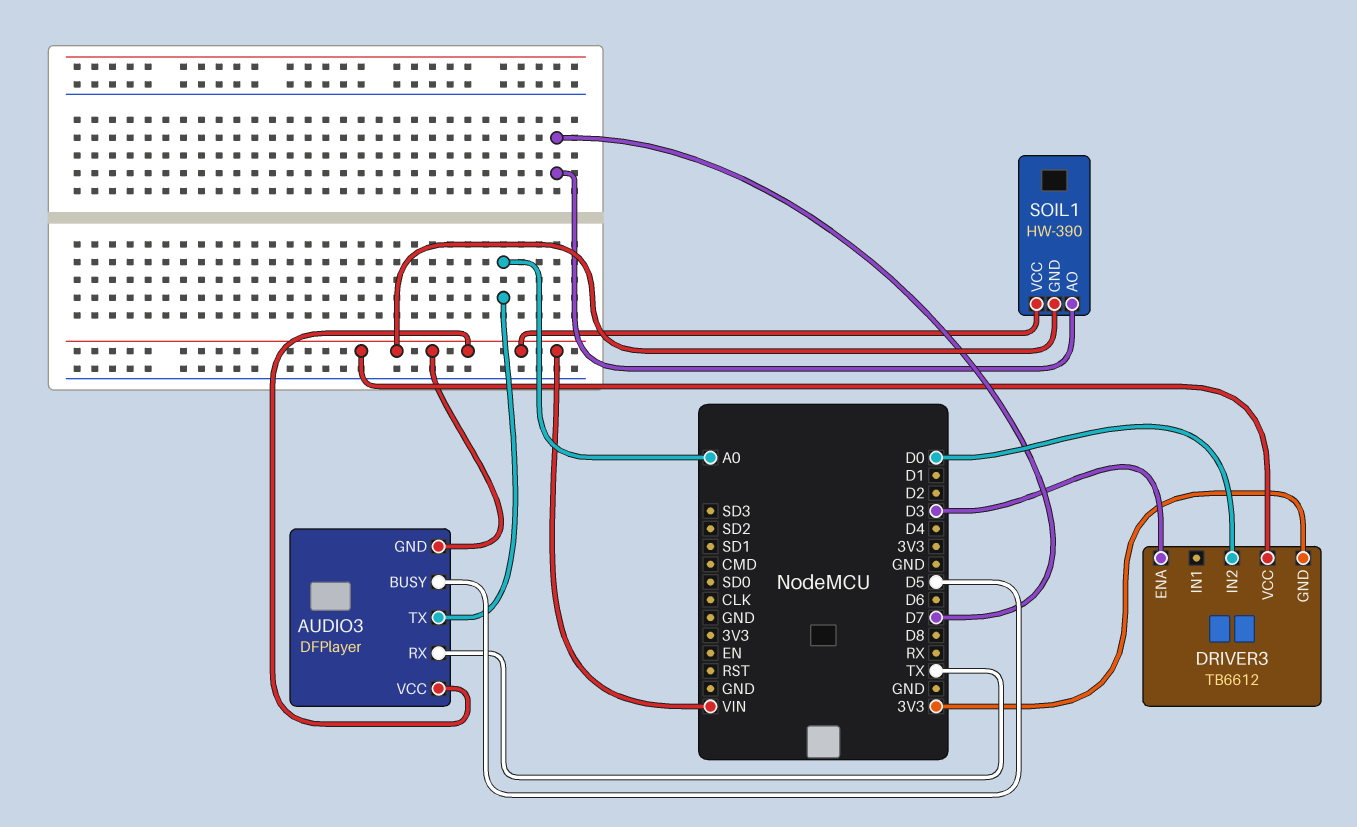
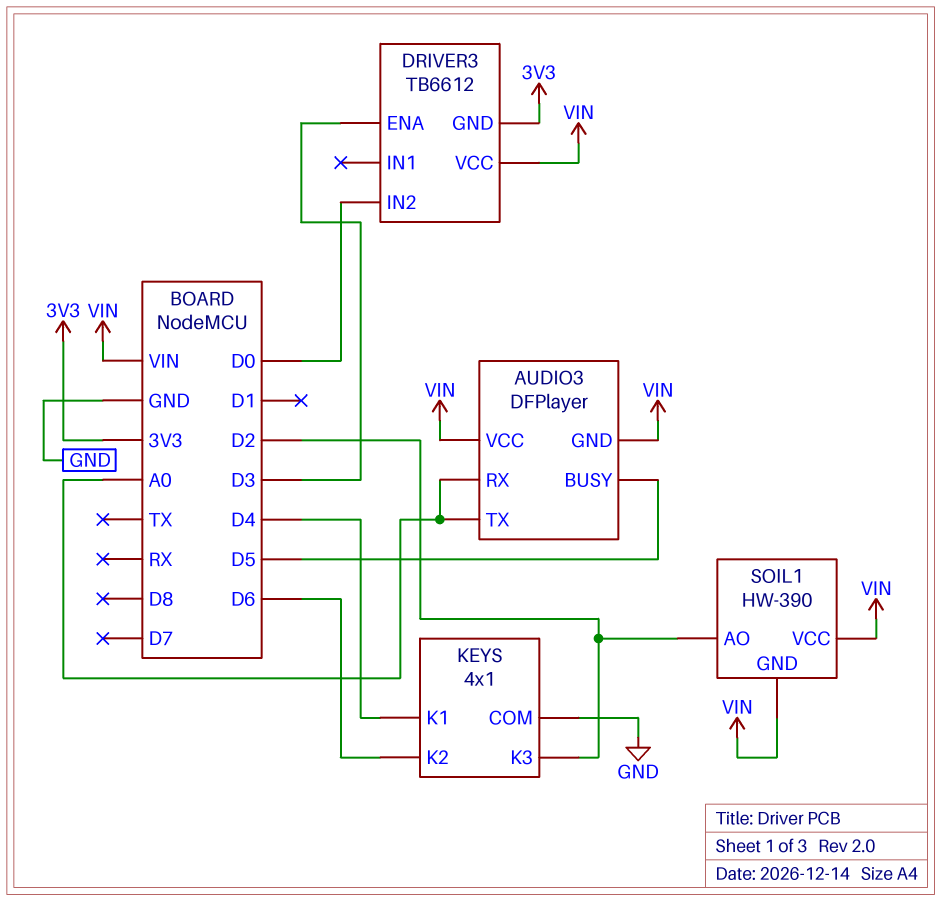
AUDIO3 pin RX: TX -> A0
KEYS: none -> 4x1
KEYS pin COM: none -> GND
KEYS pin K1: none -> D4
KEYS pin K2: none -> D6
KEYS pin K3: none -> D2
SOIL1 pin AO: D7 -> D2

